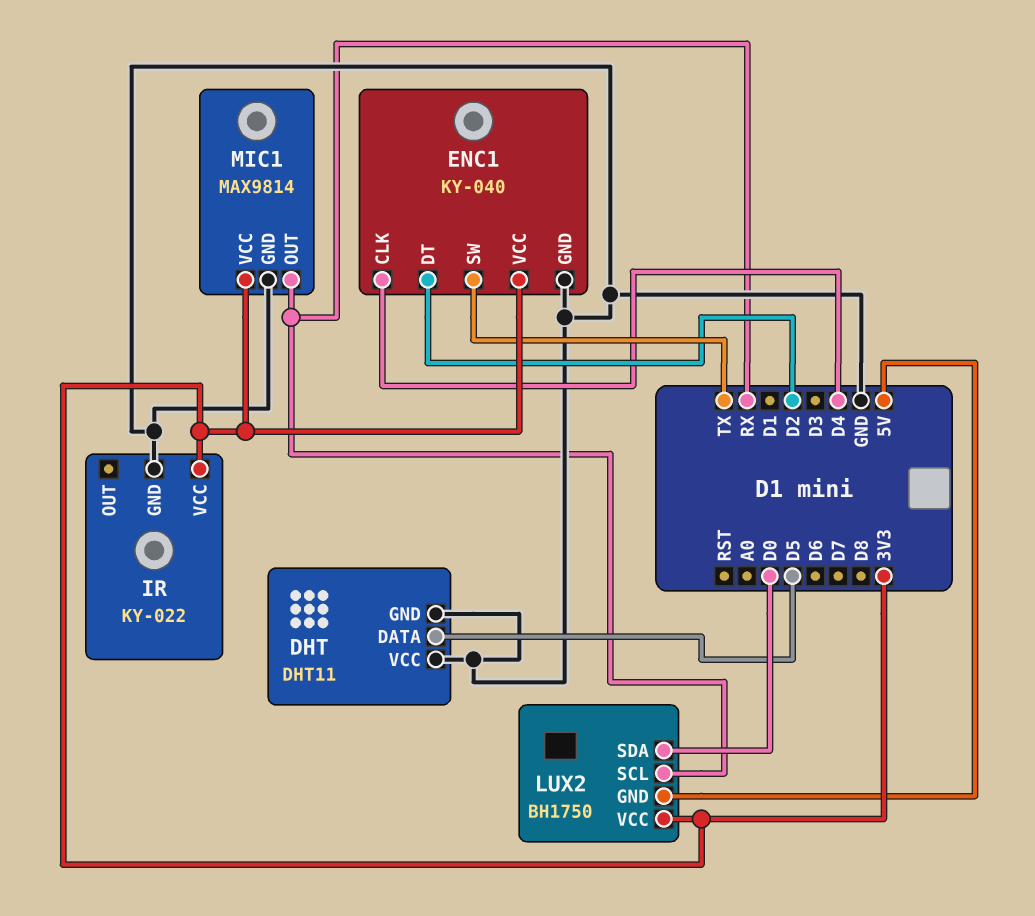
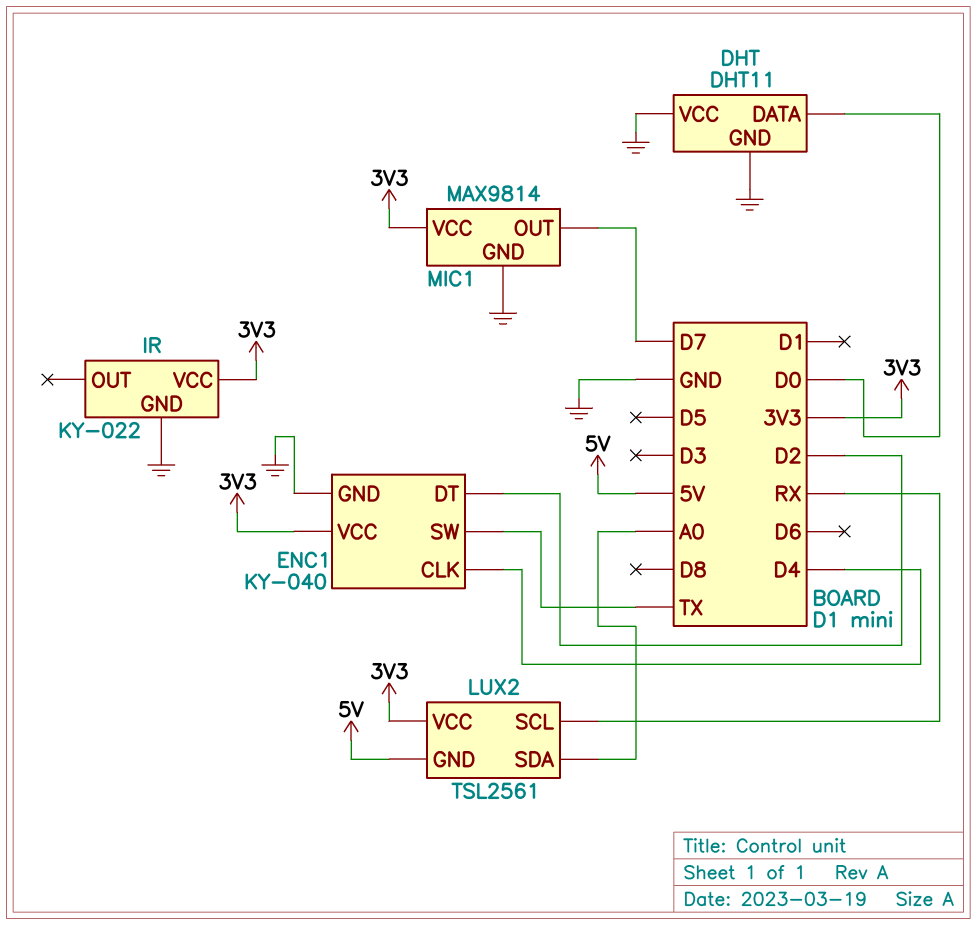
DHT pin DATA: D5 -> D0
LUX2: BH1750 -> TSL2561
LUX2 pin SDA: D0 -> A0
MIC1 pin OUT: RX -> D7

